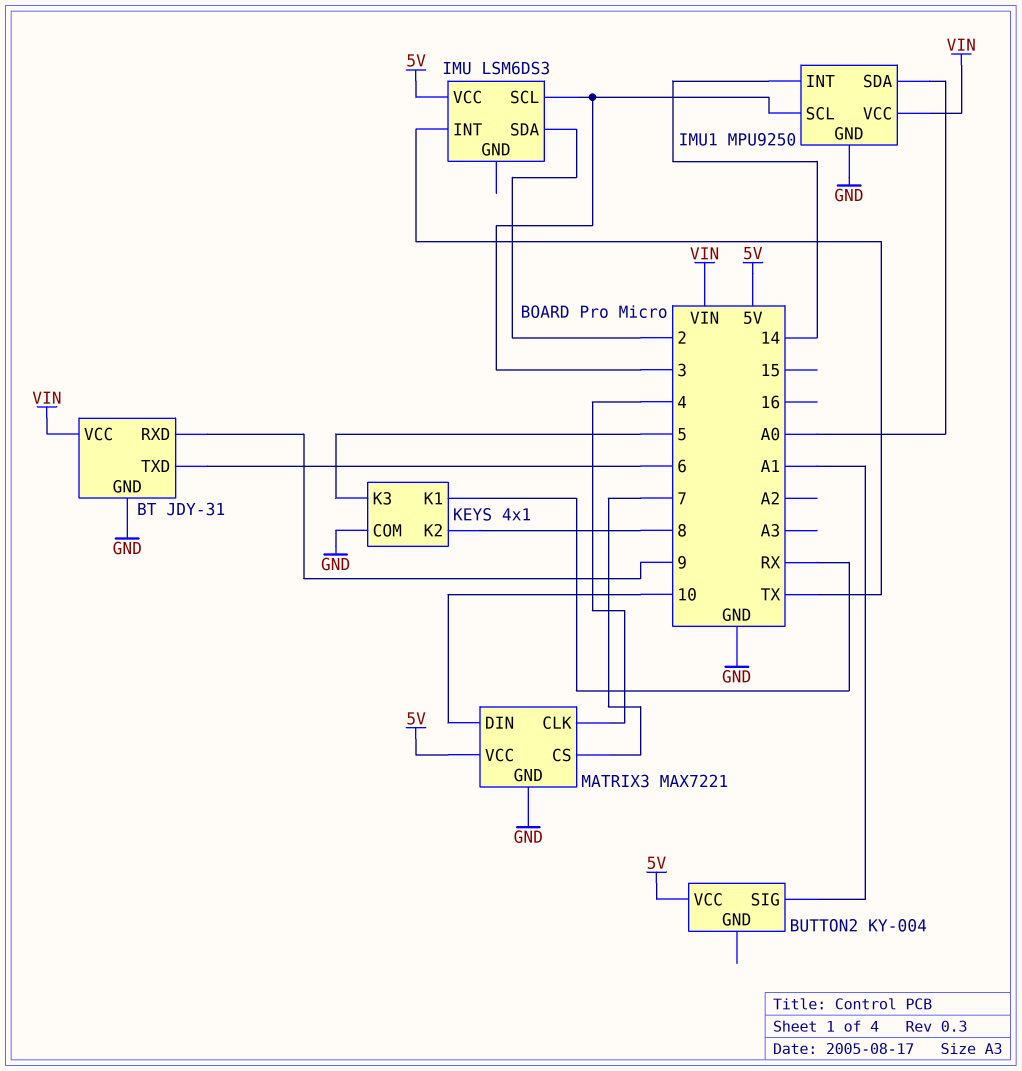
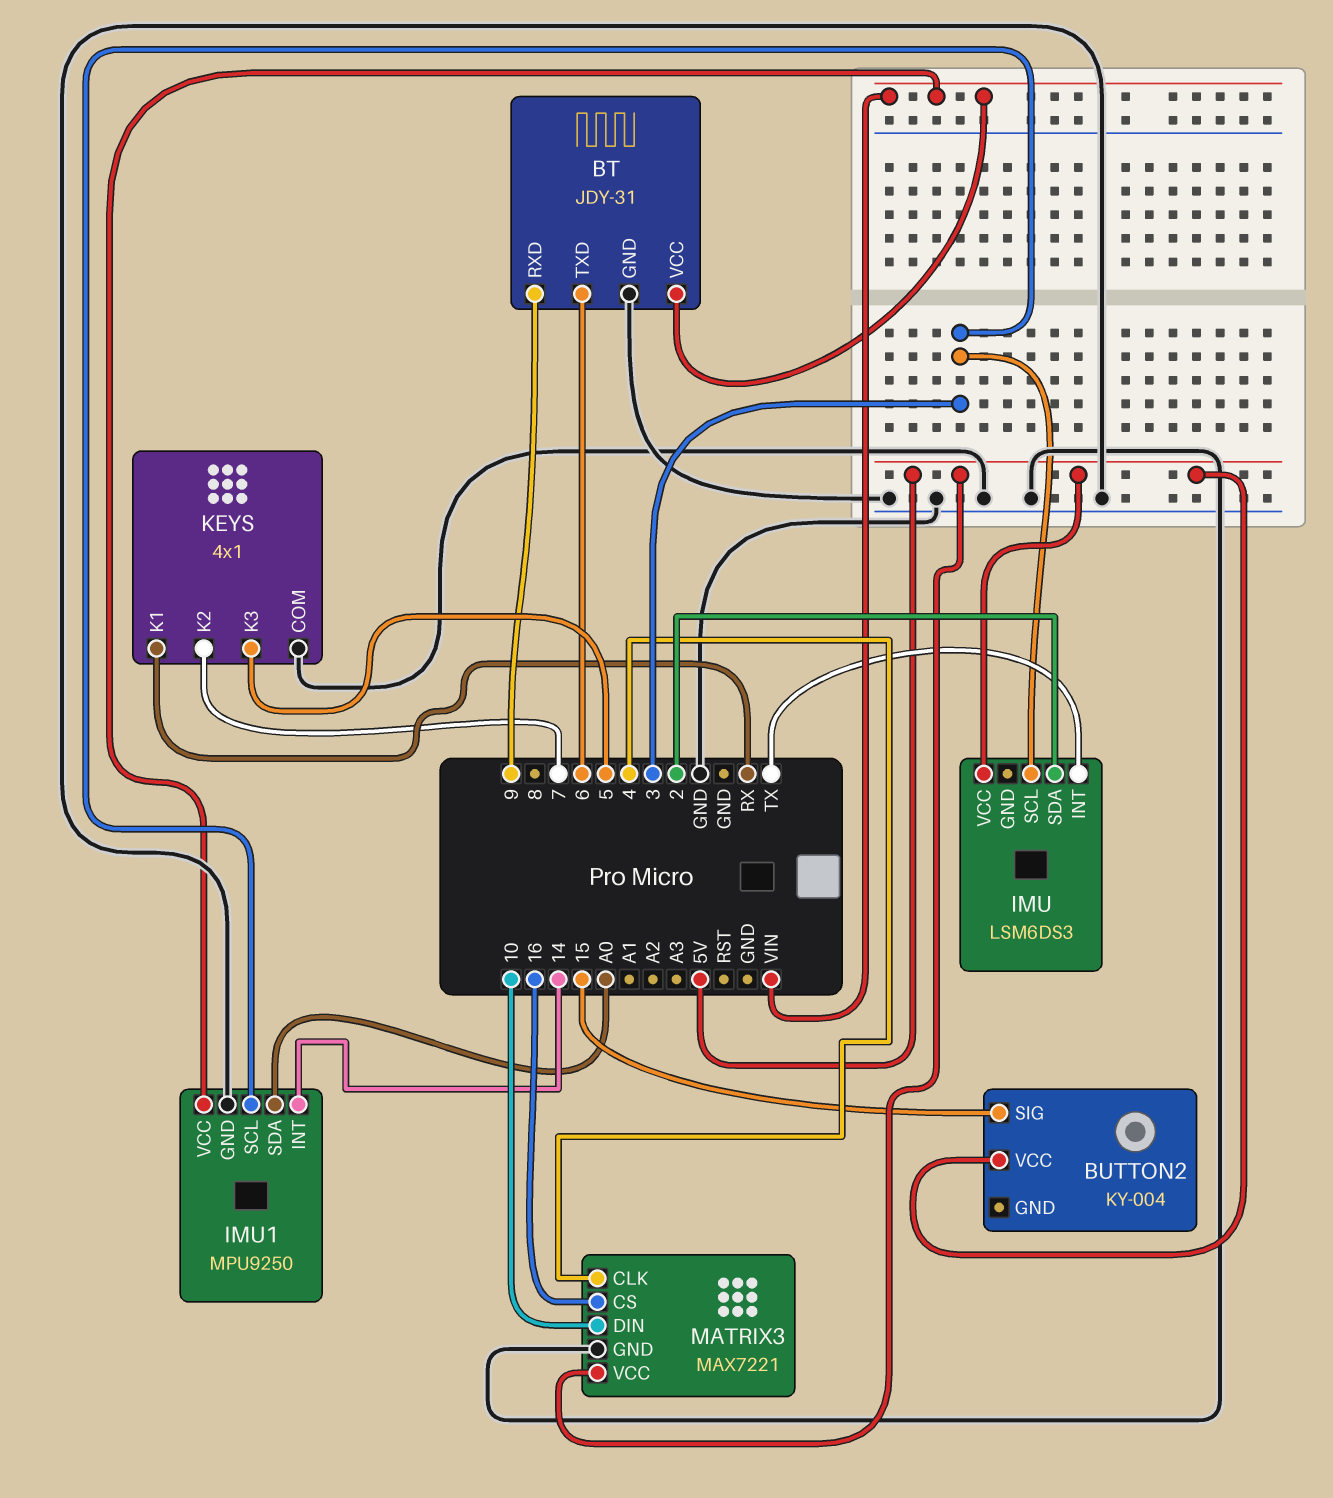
BUTTON2 pin SIG: A1 -> 15
KEYS pin K2: 8 -> 7
MATRIX3 pin CS: 7 -> 16

